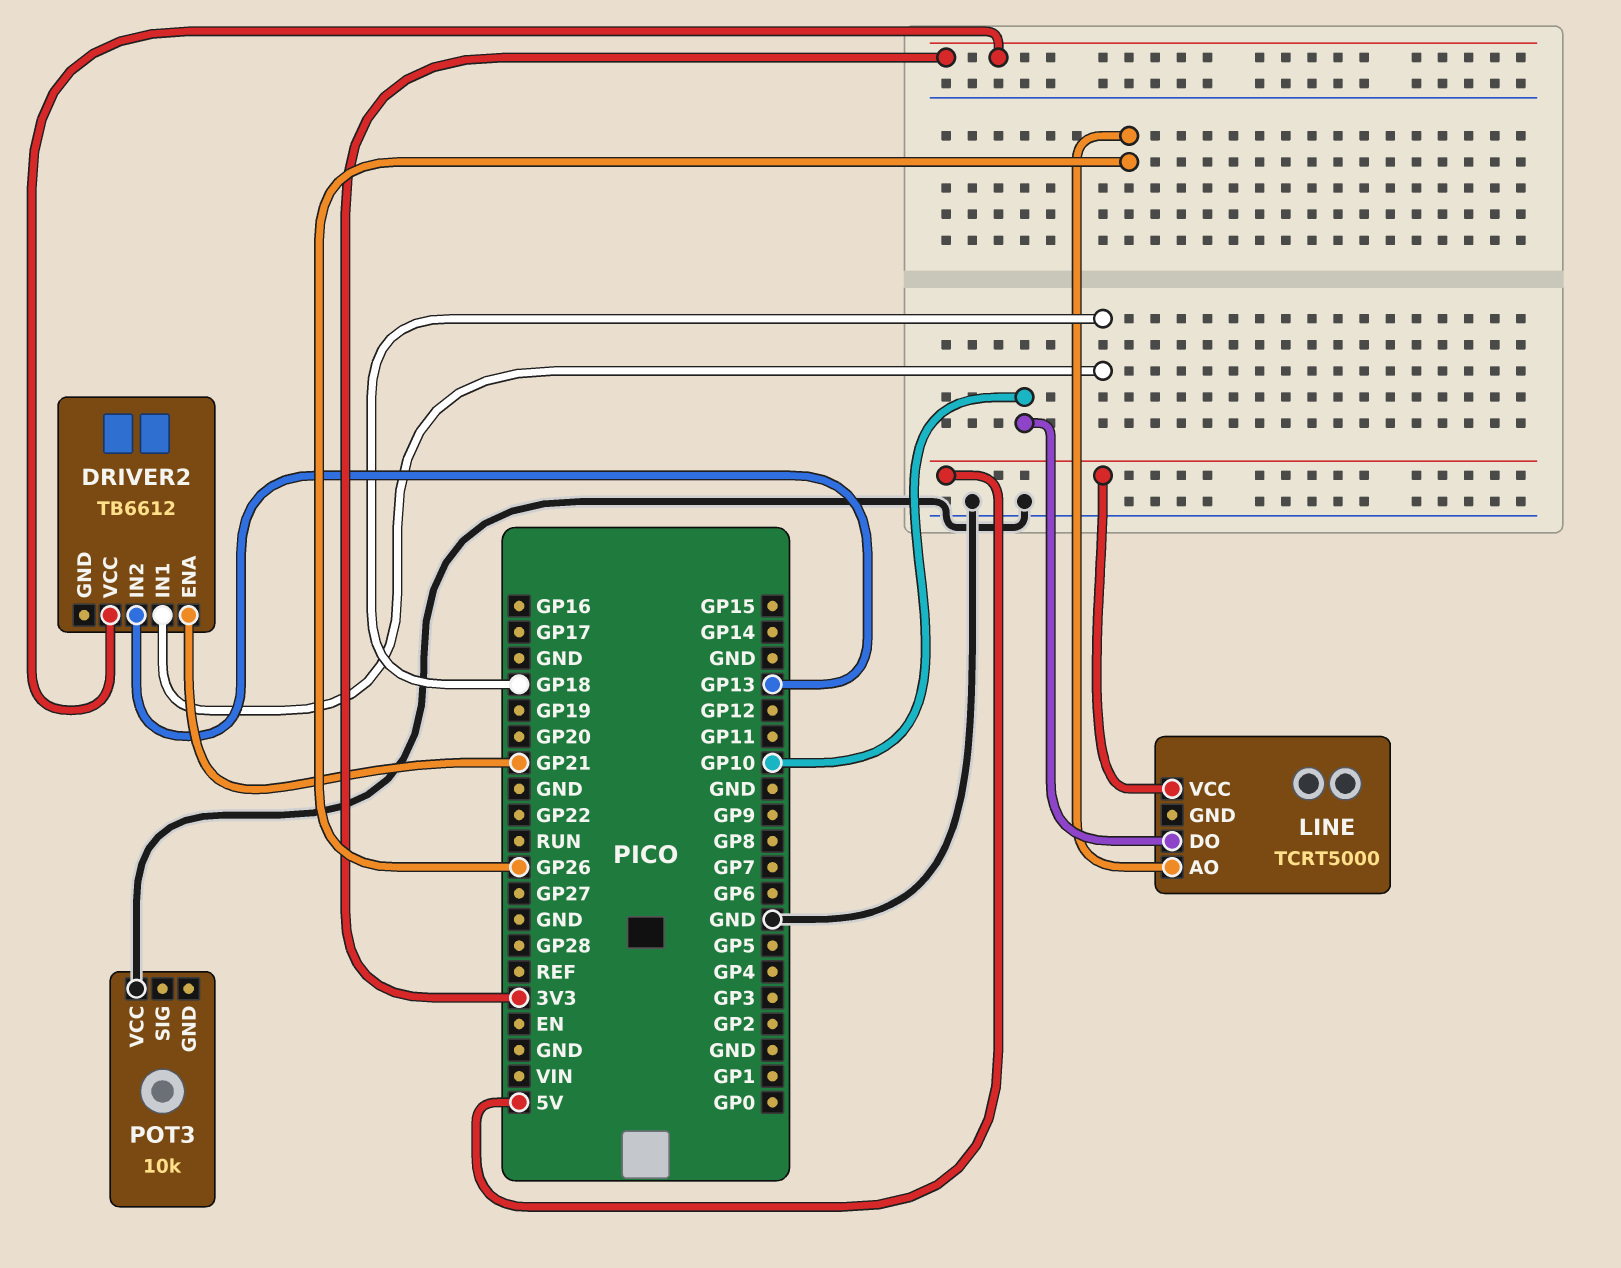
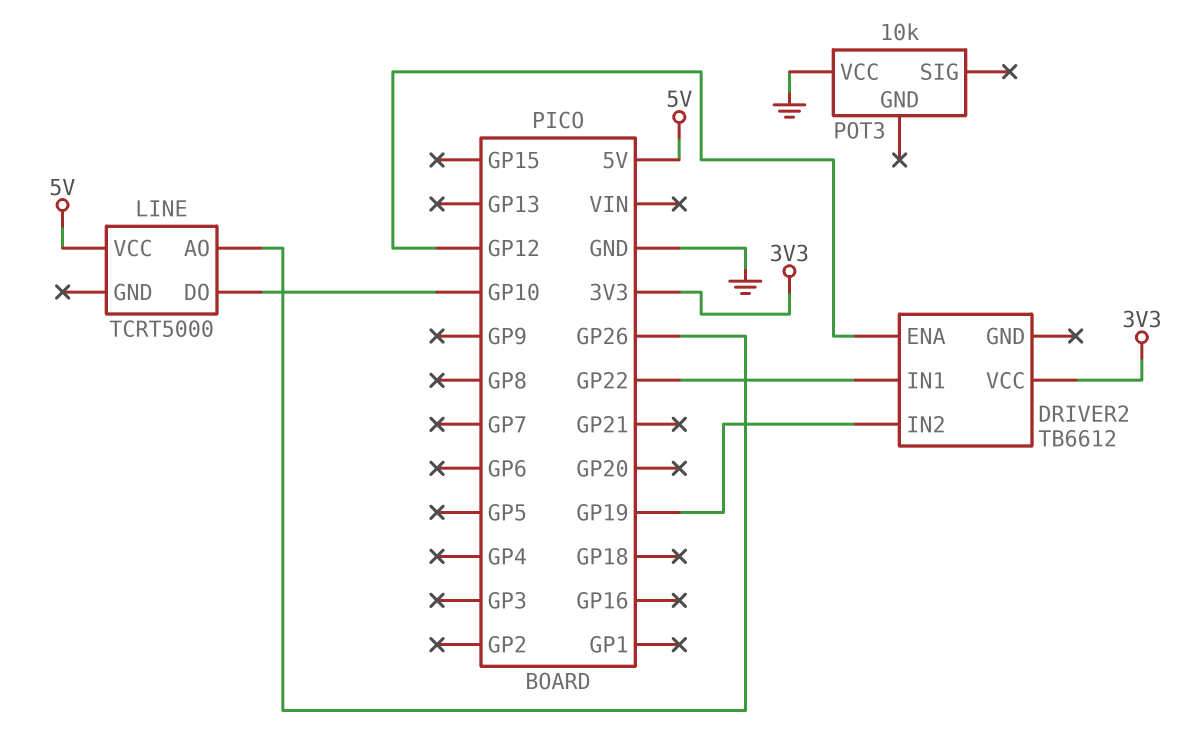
DRIVER2 pin ENA: GP21 -> GP12
DRIVER2 pin IN1: GP18 -> GP22
DRIVER2 pin IN2: GP13 -> GP19

